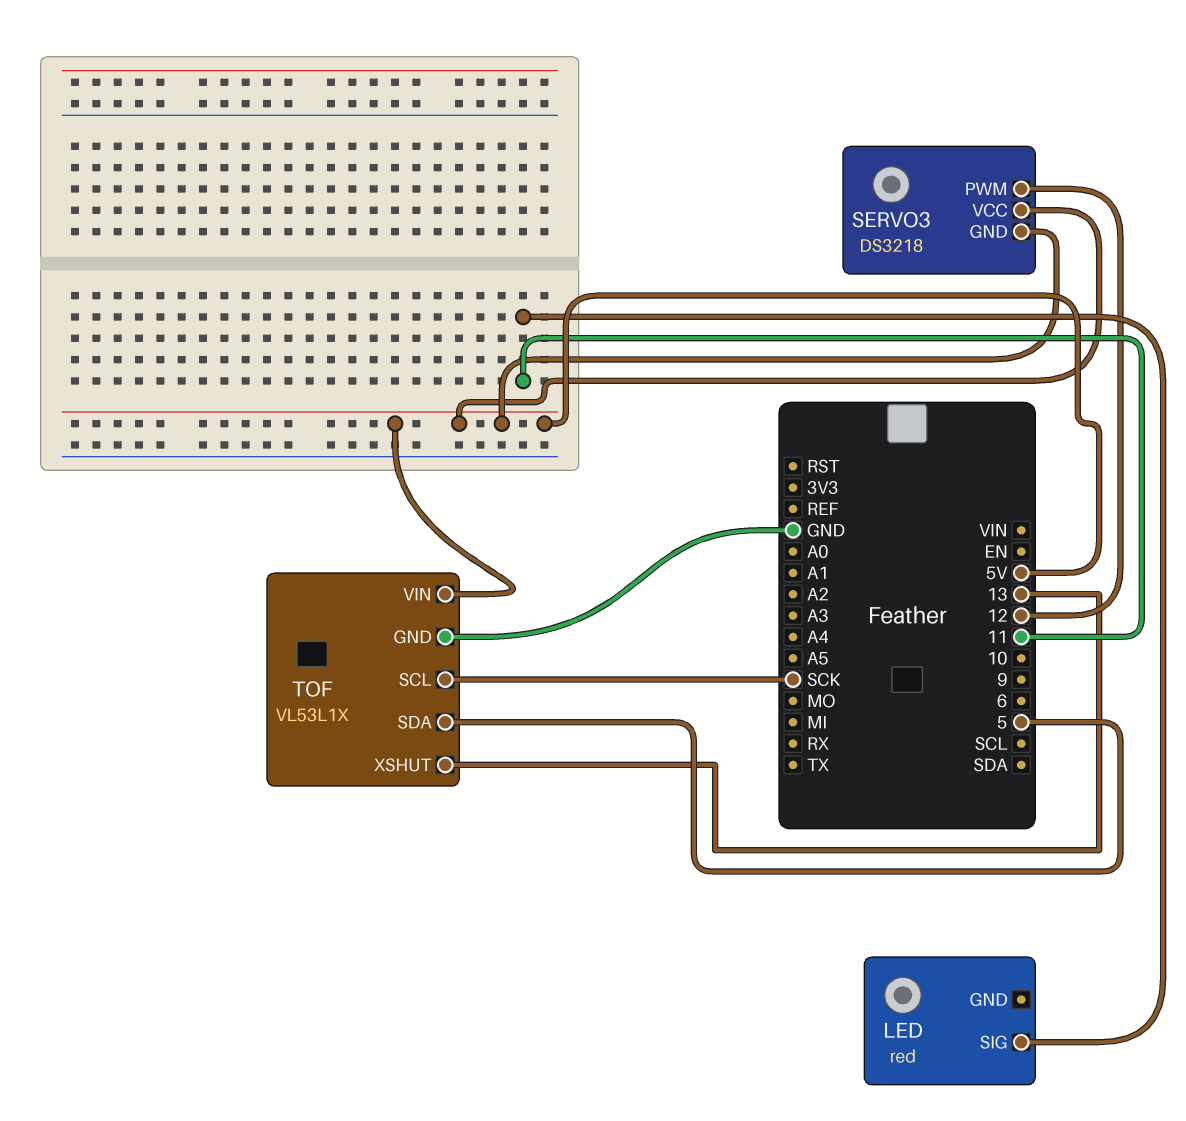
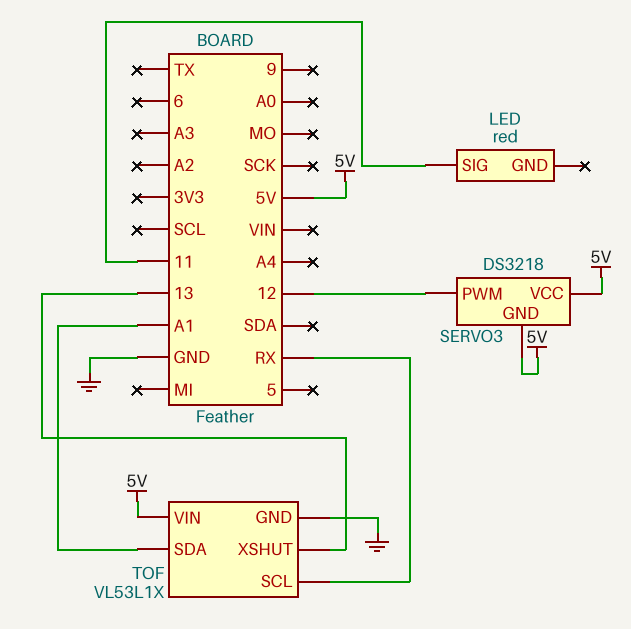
TOF pin SCL: SCK -> RX
TOF pin SDA: 5 -> A1

